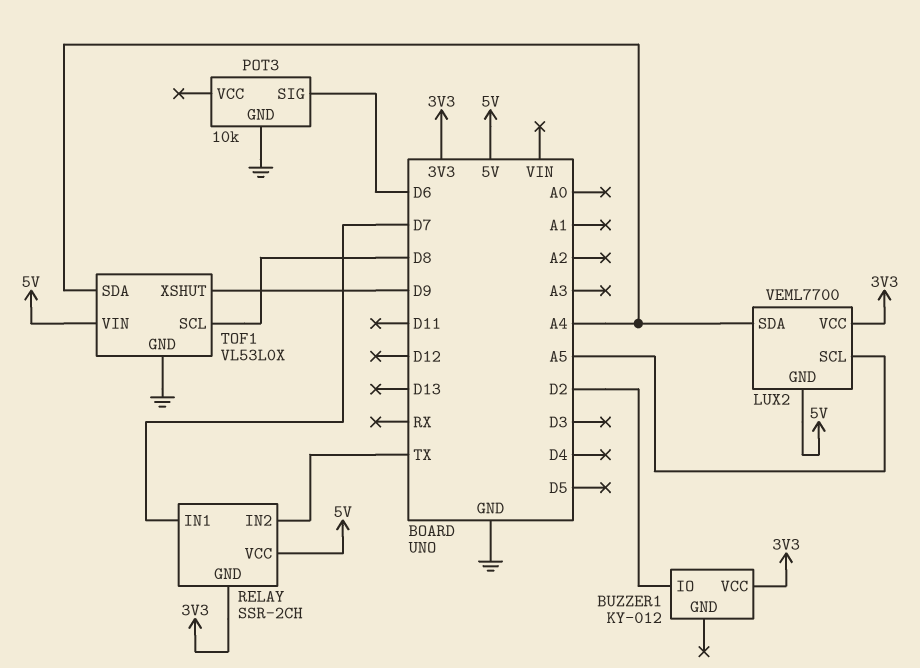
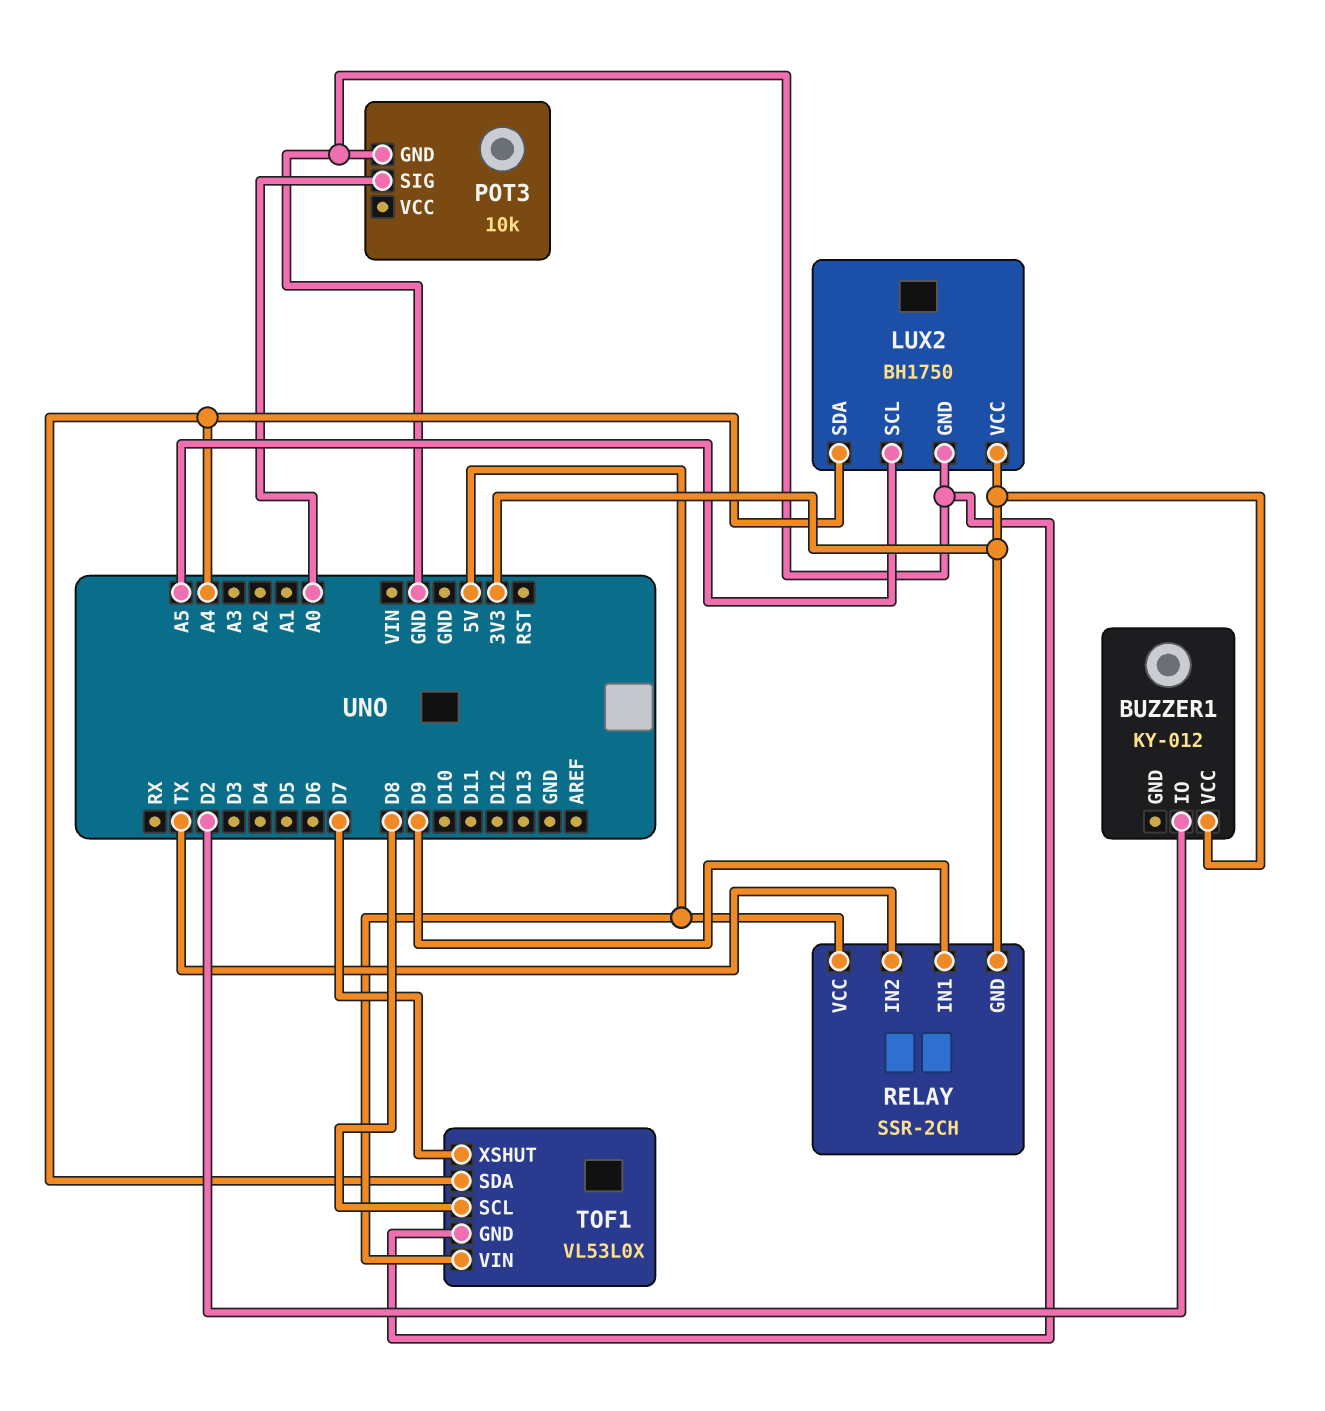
LUX2: VEML7700 -> BH1750
LUX2 pin GND: 5V -> GND
POT3 pin SIG: D6 -> A0
RELAY pin IN1: D7 -> D9
TOF1 pin XSHUT: D9 -> D7

